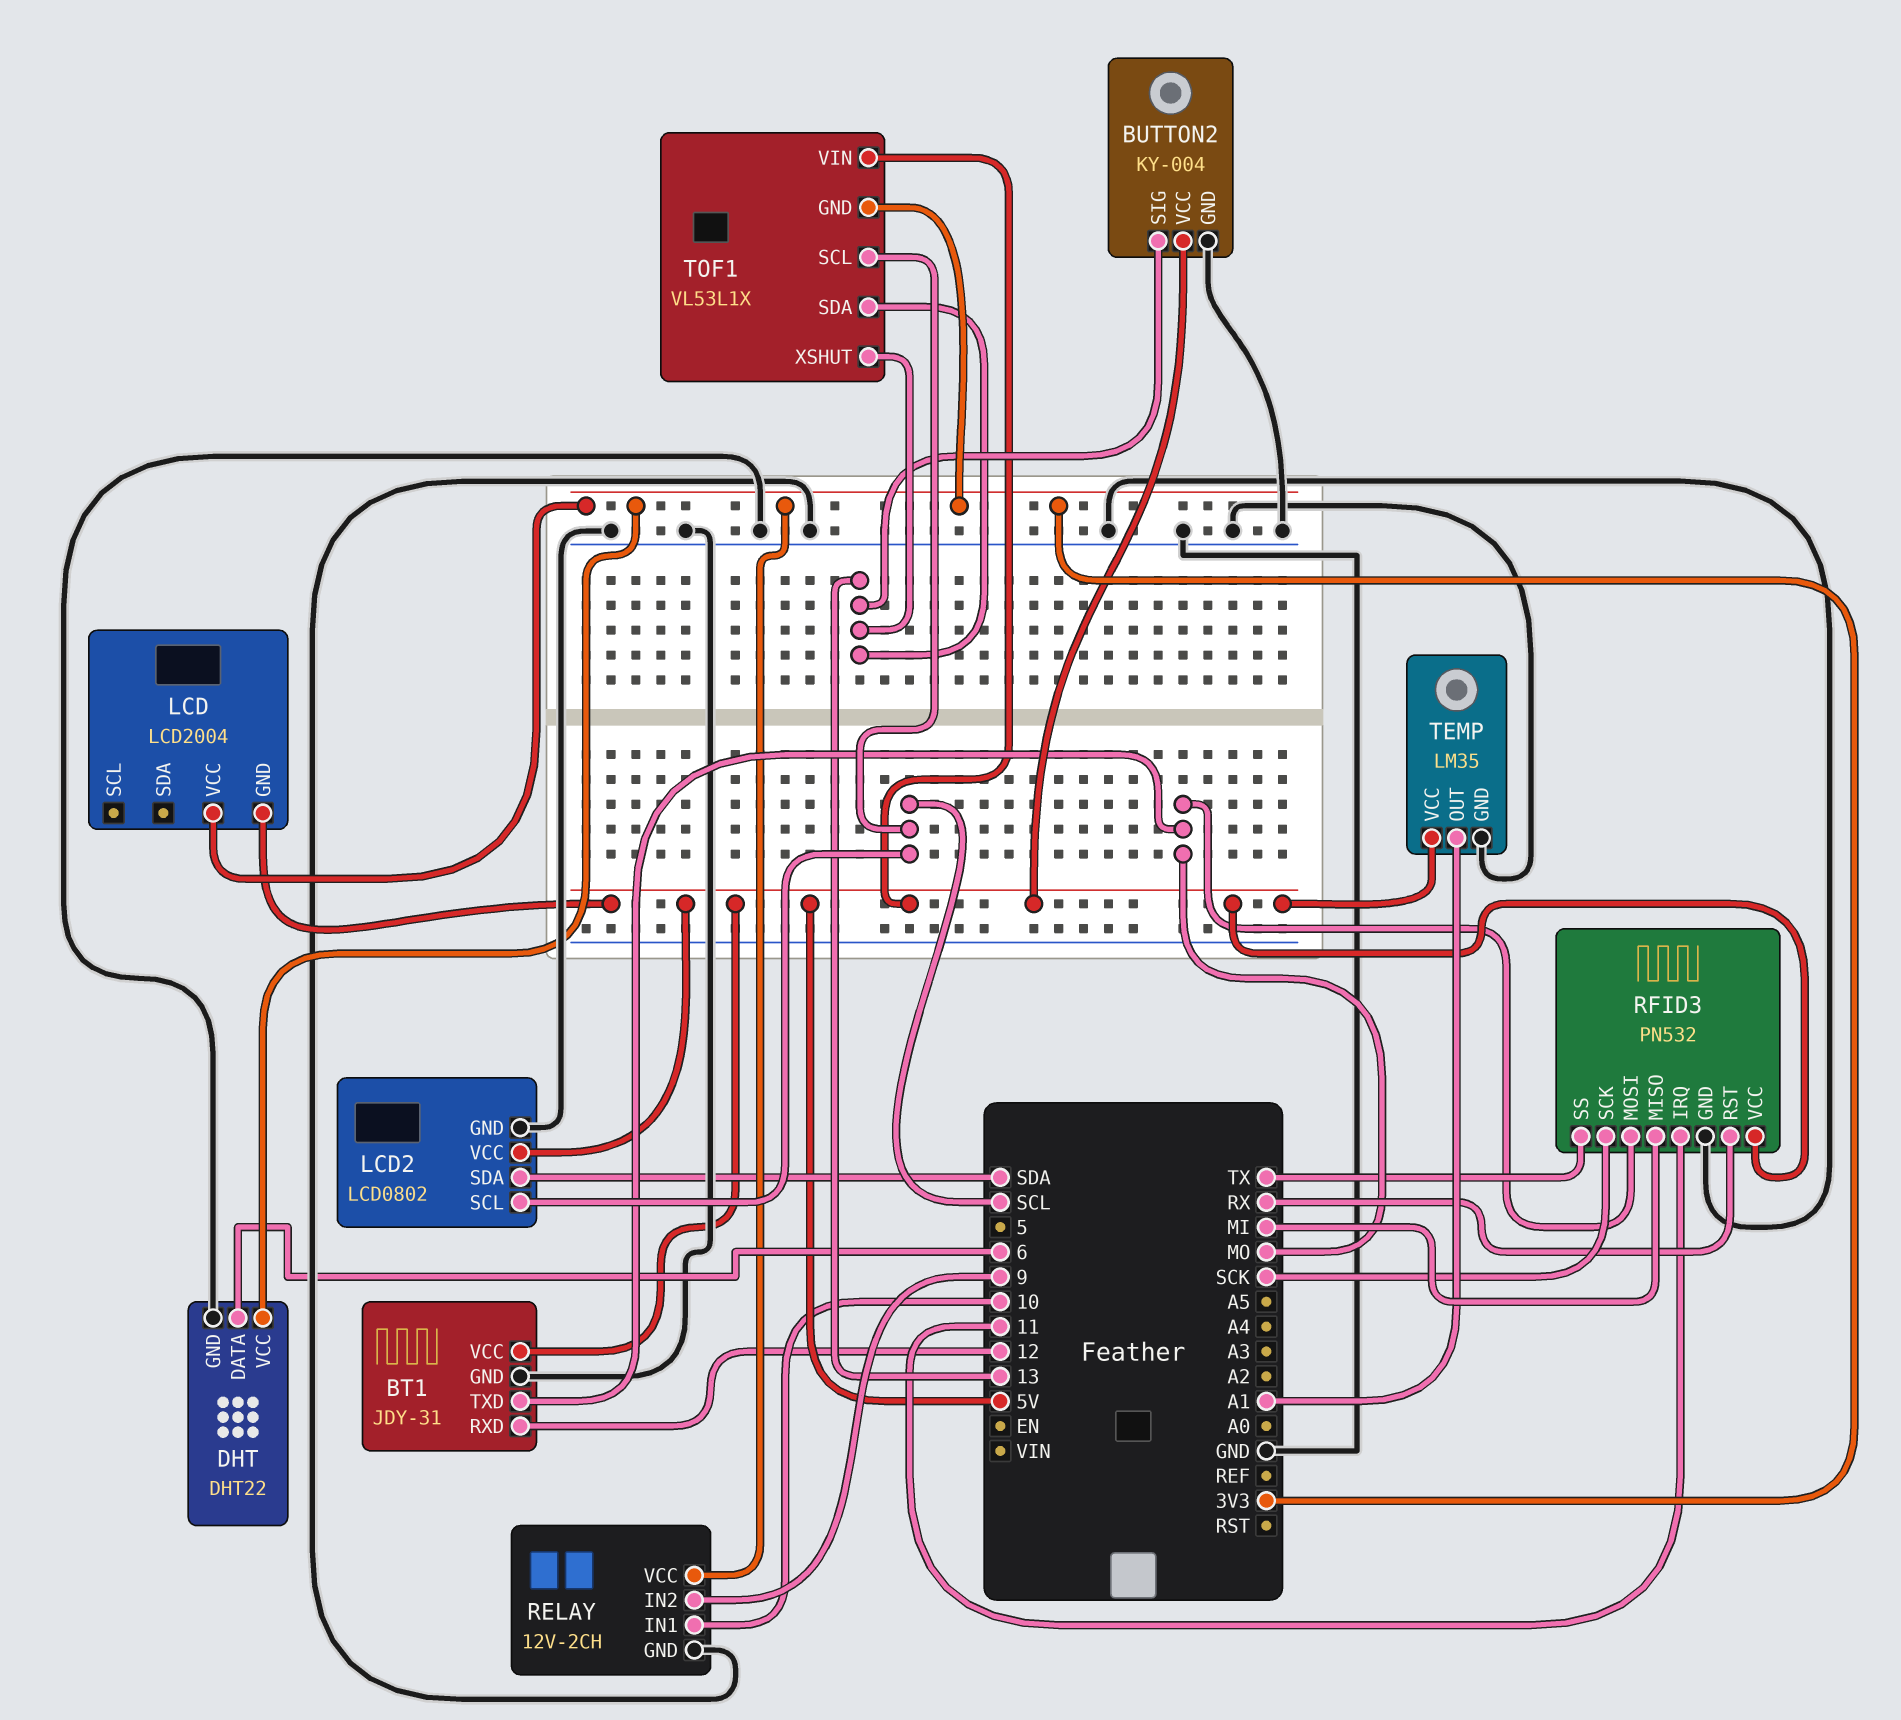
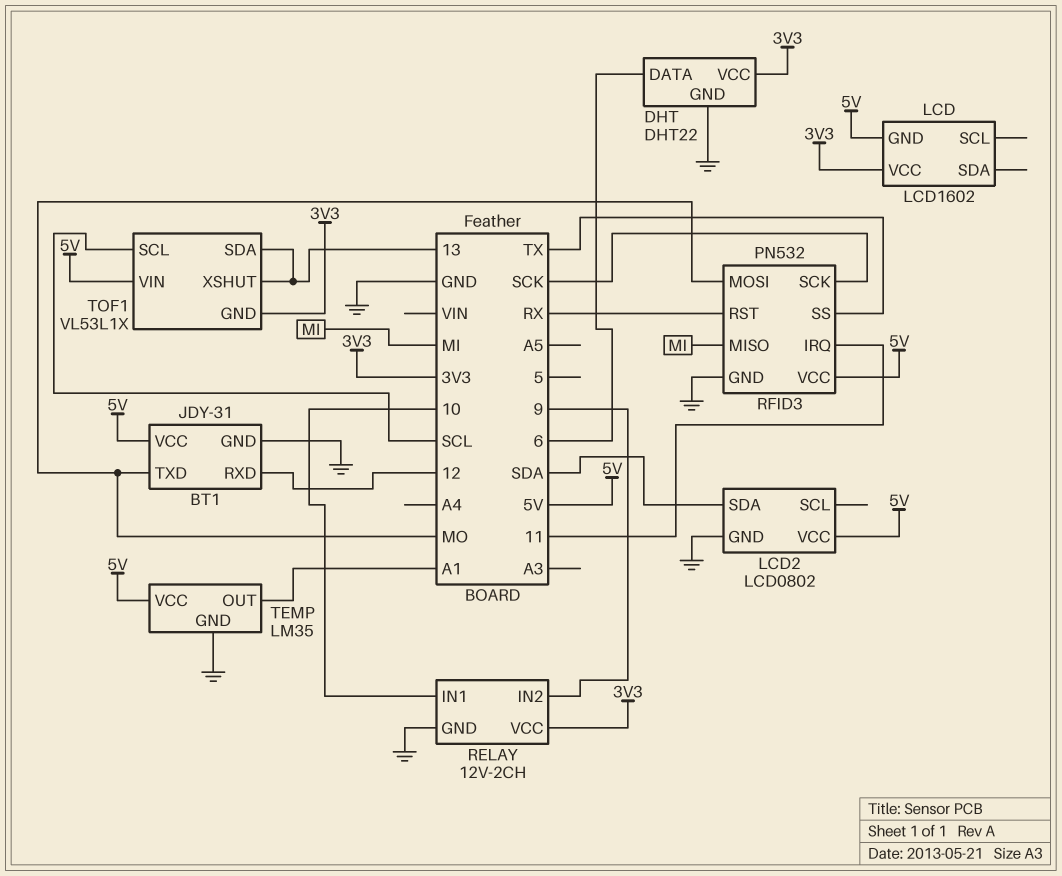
BUTTON2: KY-004 -> none
BUTTON2 pin GND: GND -> none
BUTTON2 pin SIG: 13 -> none
BUTTON2 pin VCC: 5V -> none
LCD: LCD2004 -> LCD1602
LCD2 pin SCL: SCL -> none

